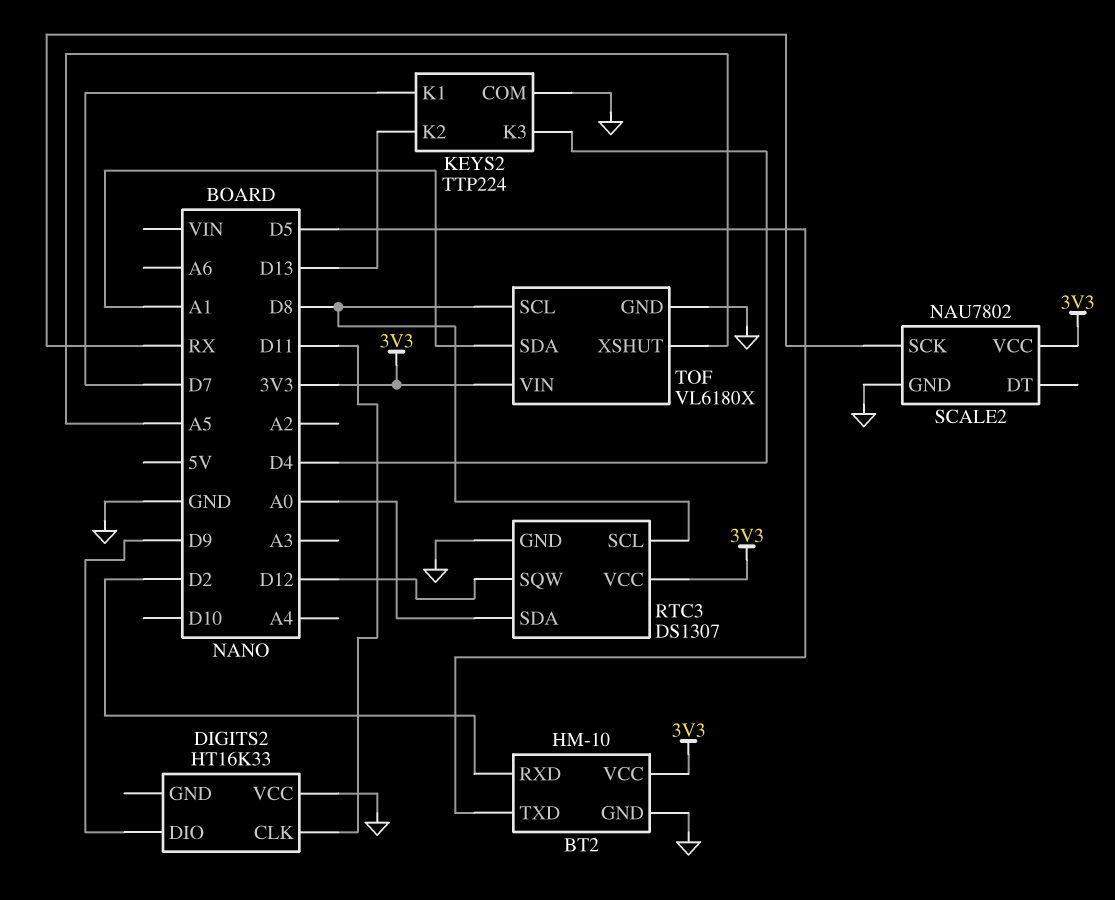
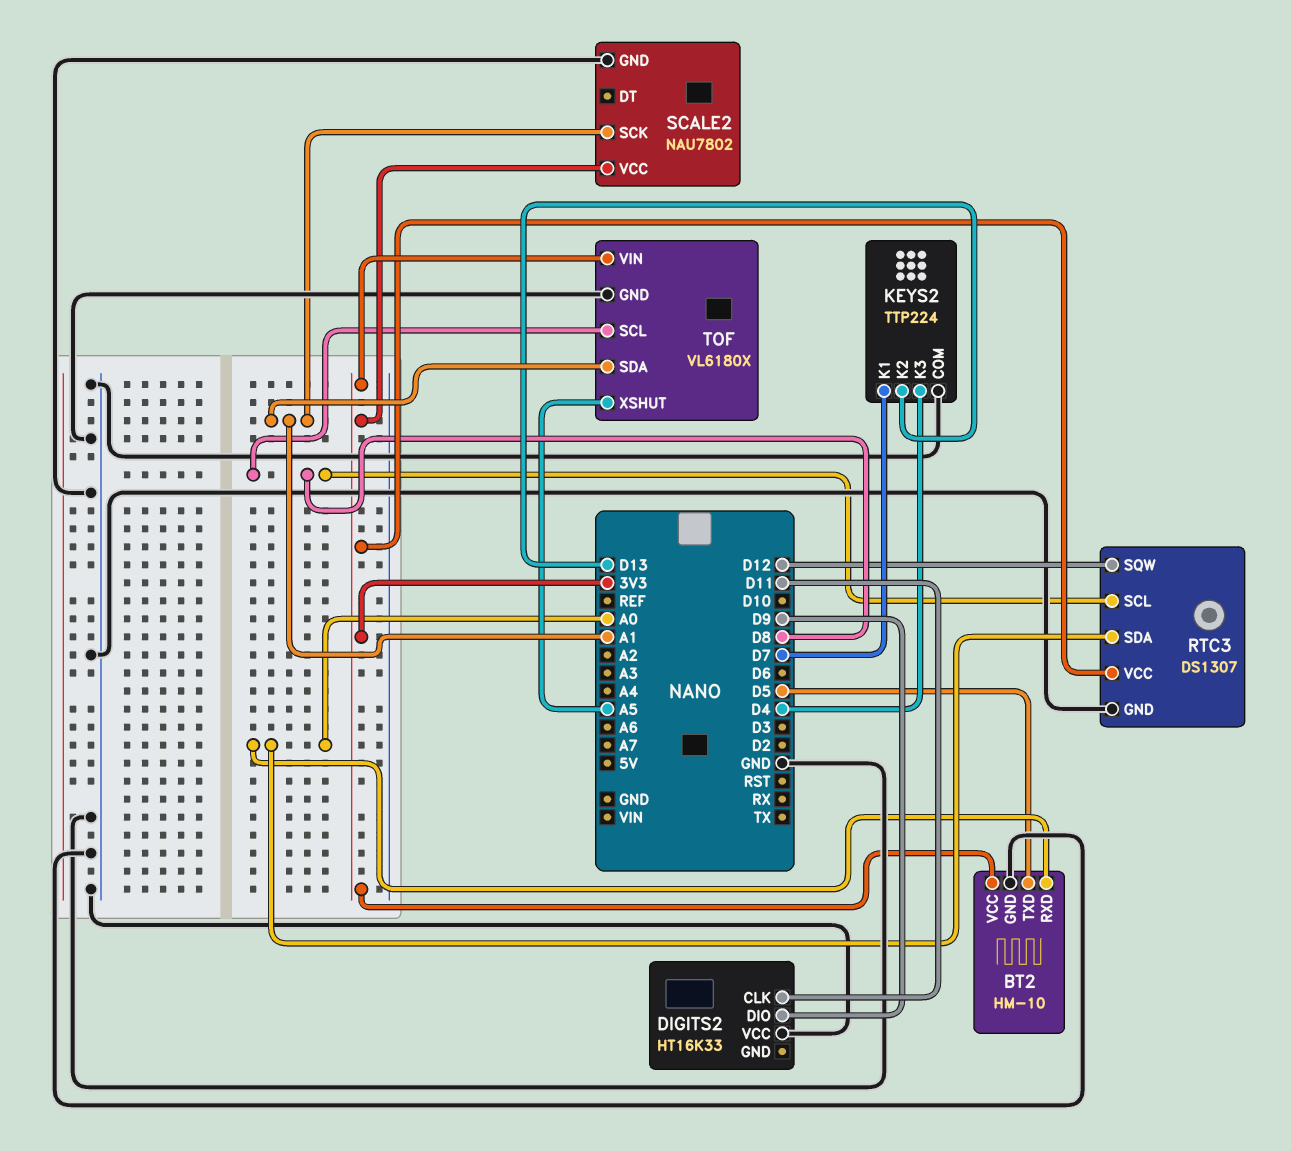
BT2 pin RXD: D2 -> A0
SCALE2 pin SCK: RX -> A1

